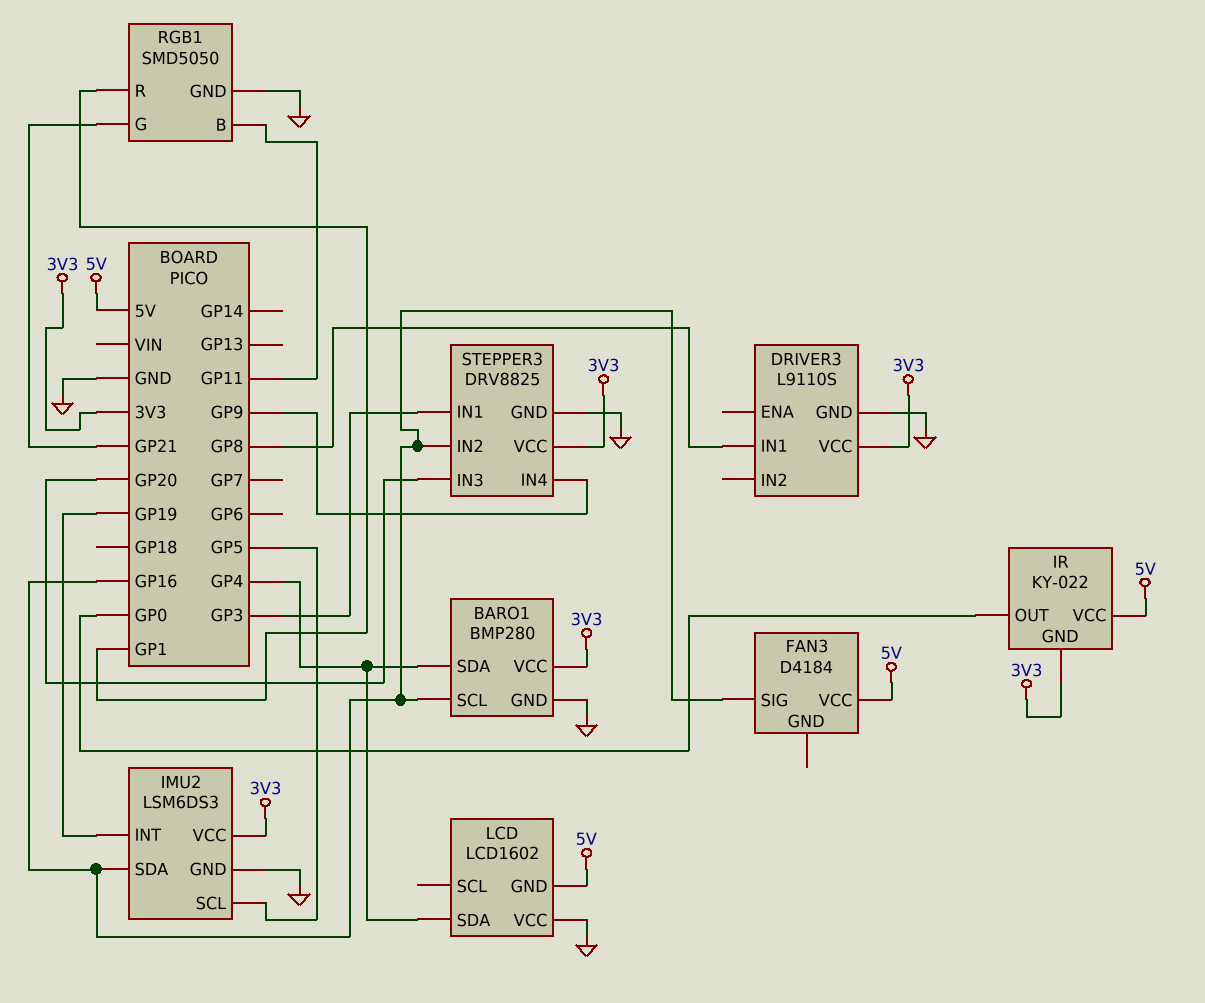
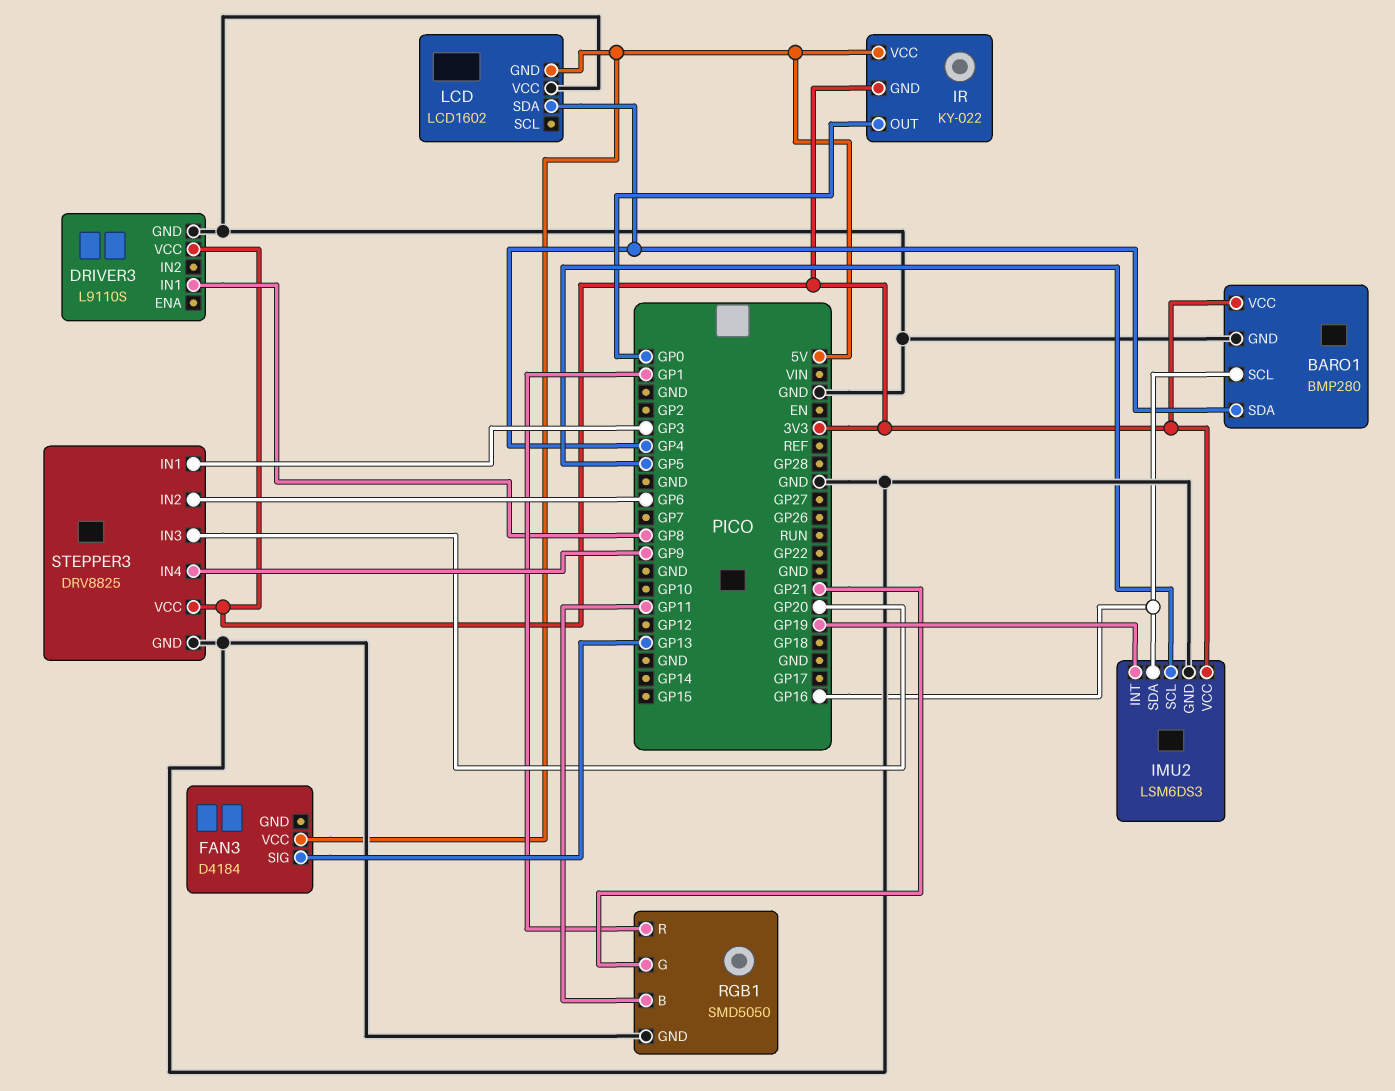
FAN3 pin SIG: GP16 -> GP13
STEPPER3 pin IN2: GP16 -> GP6

